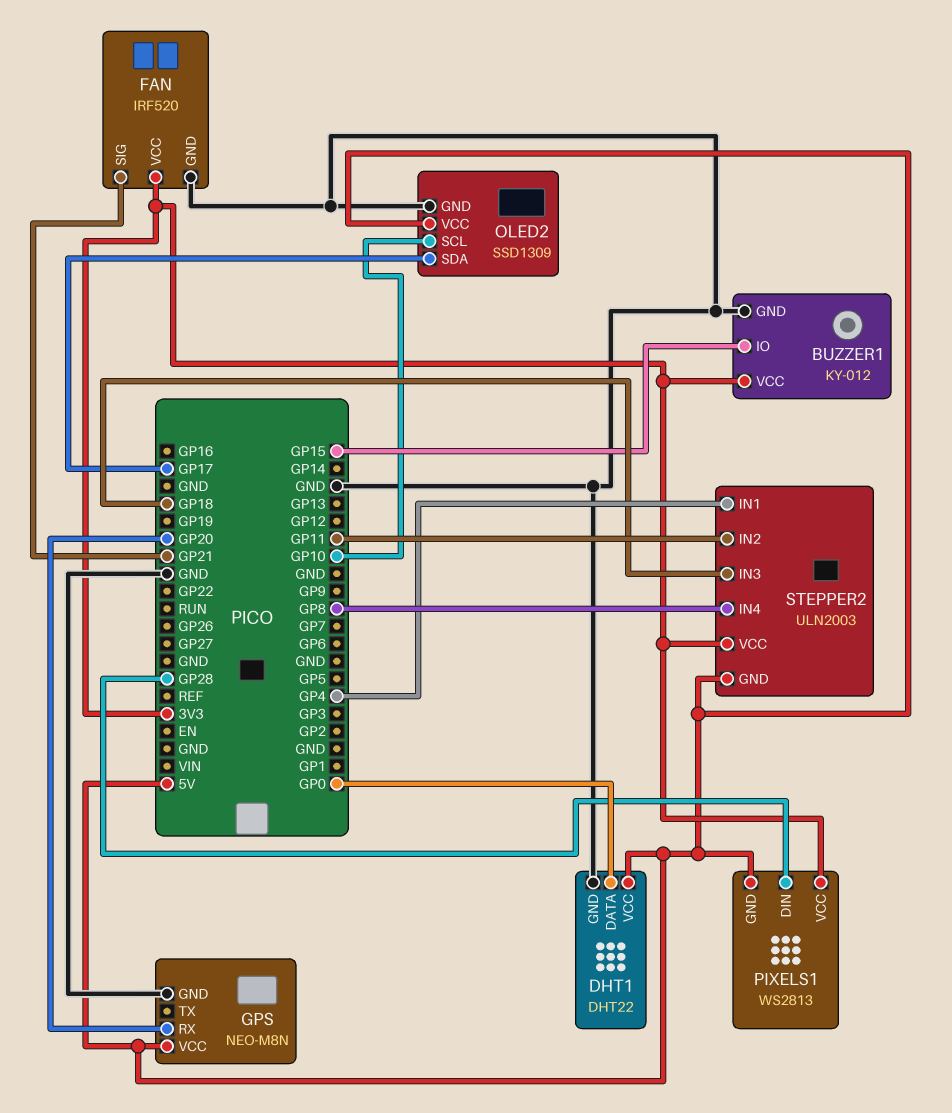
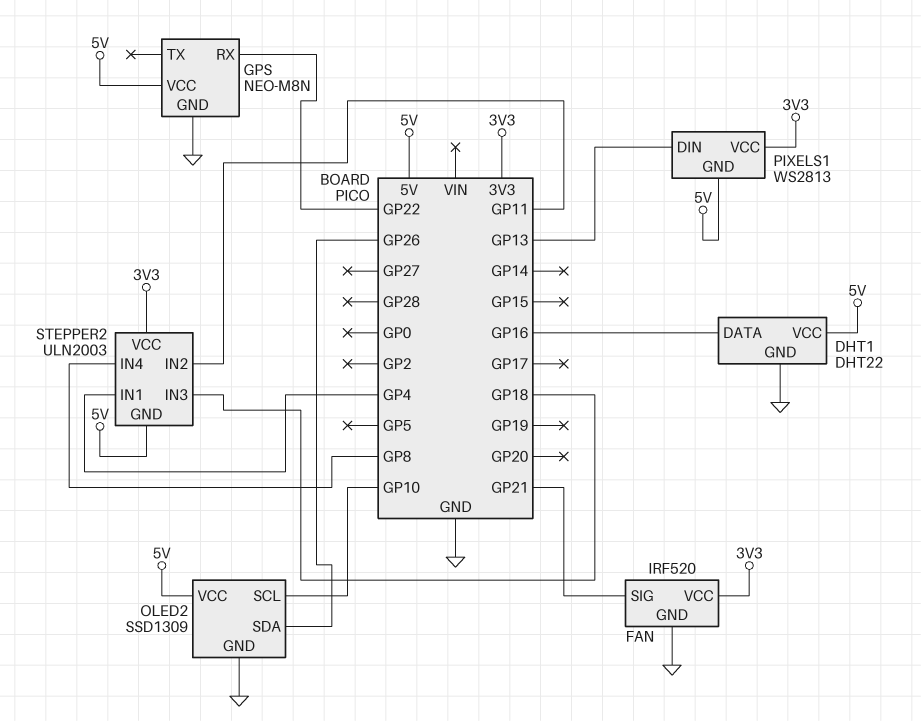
BUZZER1: KY-012 -> none
BUZZER1 pin GND: GND -> none
BUZZER1 pin IO: GP15 -> none
BUZZER1 pin VCC: 3V3 -> none
DHT1 pin DATA: GP0 -> GP16
GPS pin RX: GP20 -> GP22
OLED2 pin SDA: GP17 -> GP26
PIXELS1 pin DIN: GP28 -> GP13

